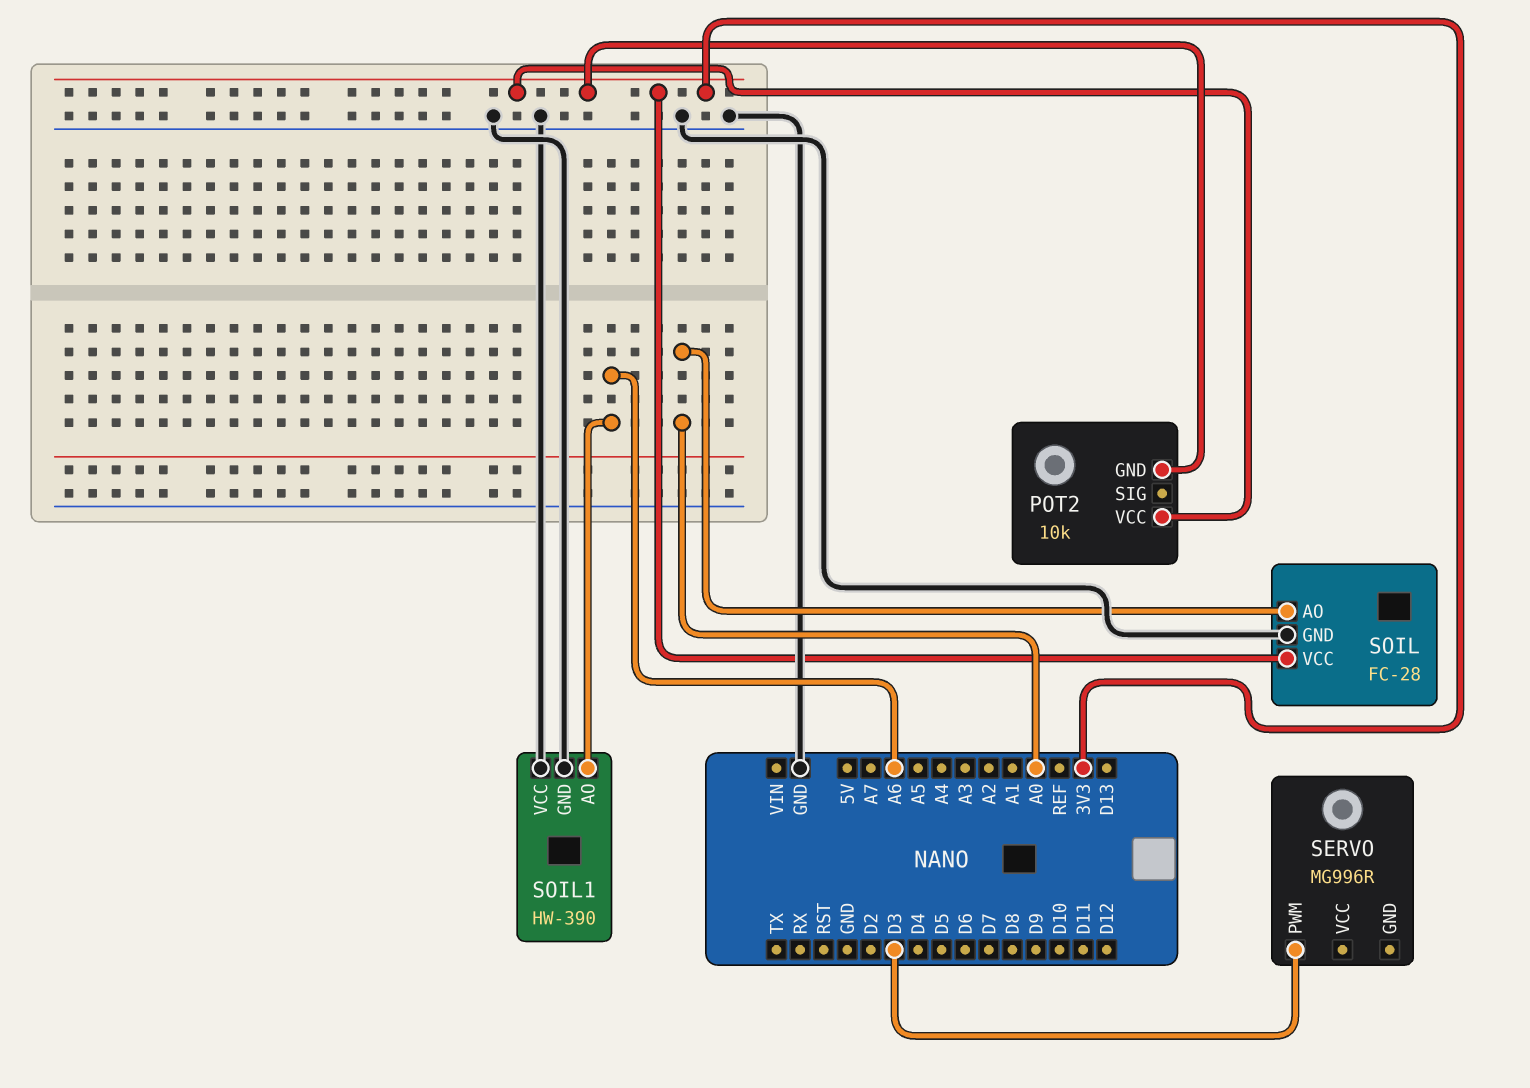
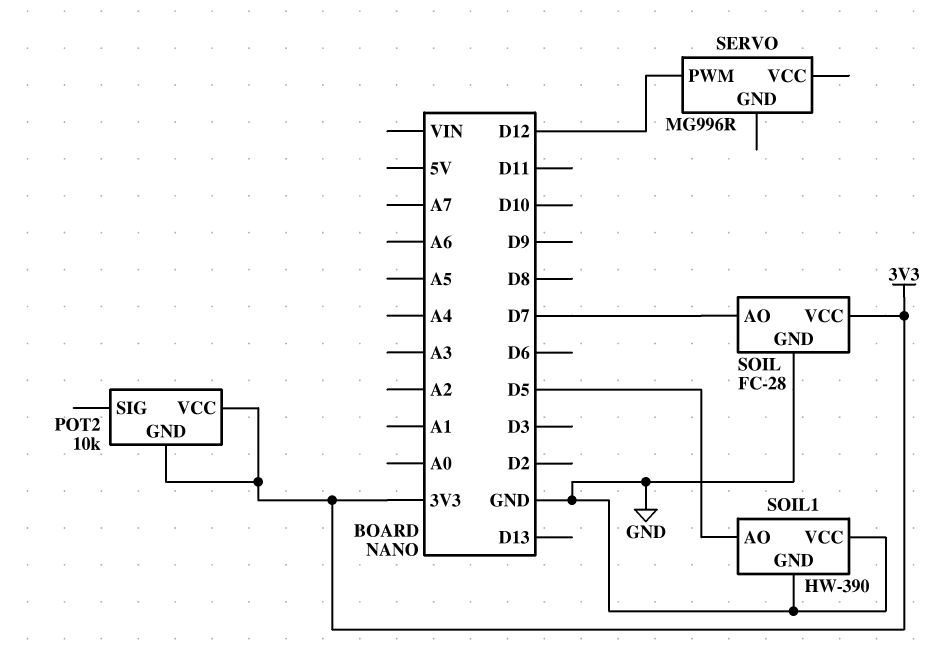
SERVO pin PWM: D3 -> D12
SOIL pin AO: A0 -> D7
SOIL1 pin AO: A6 -> D5

